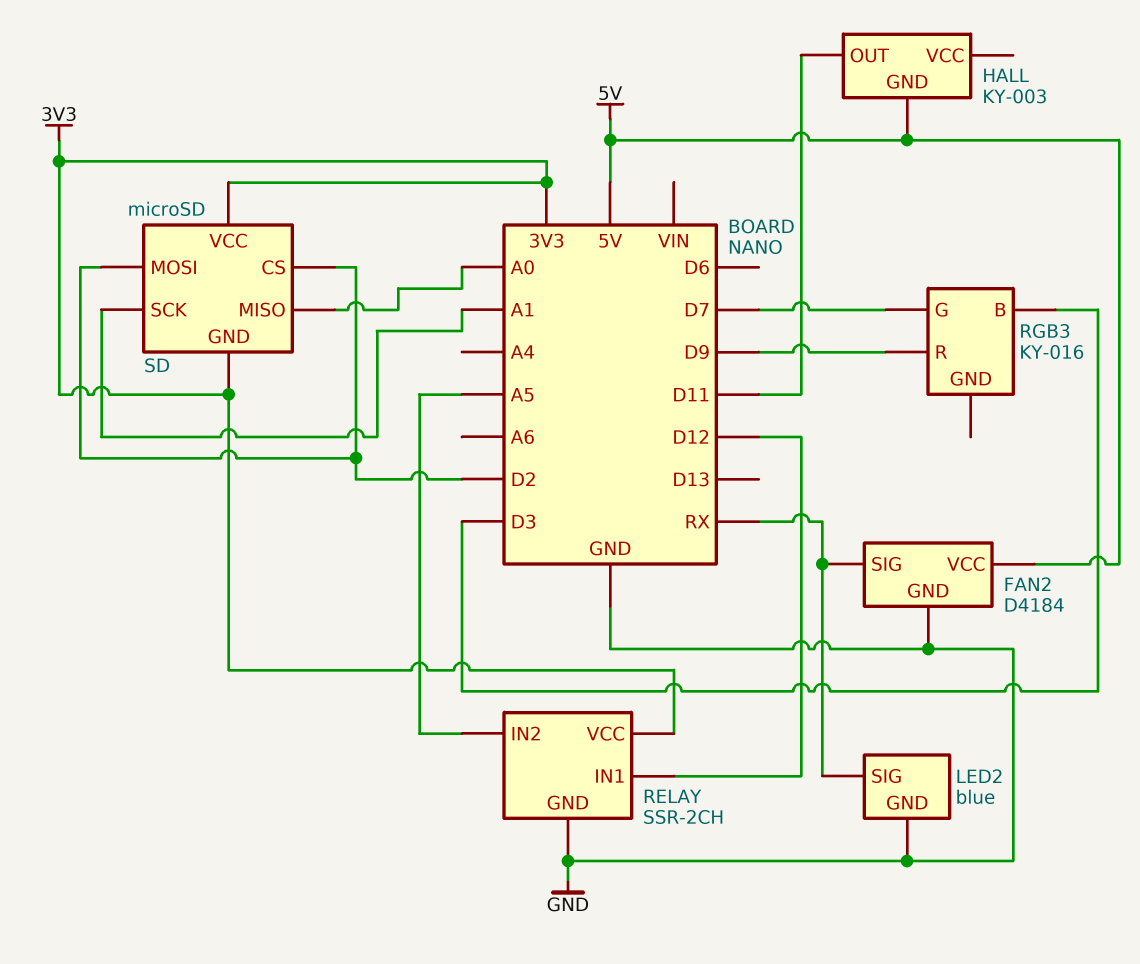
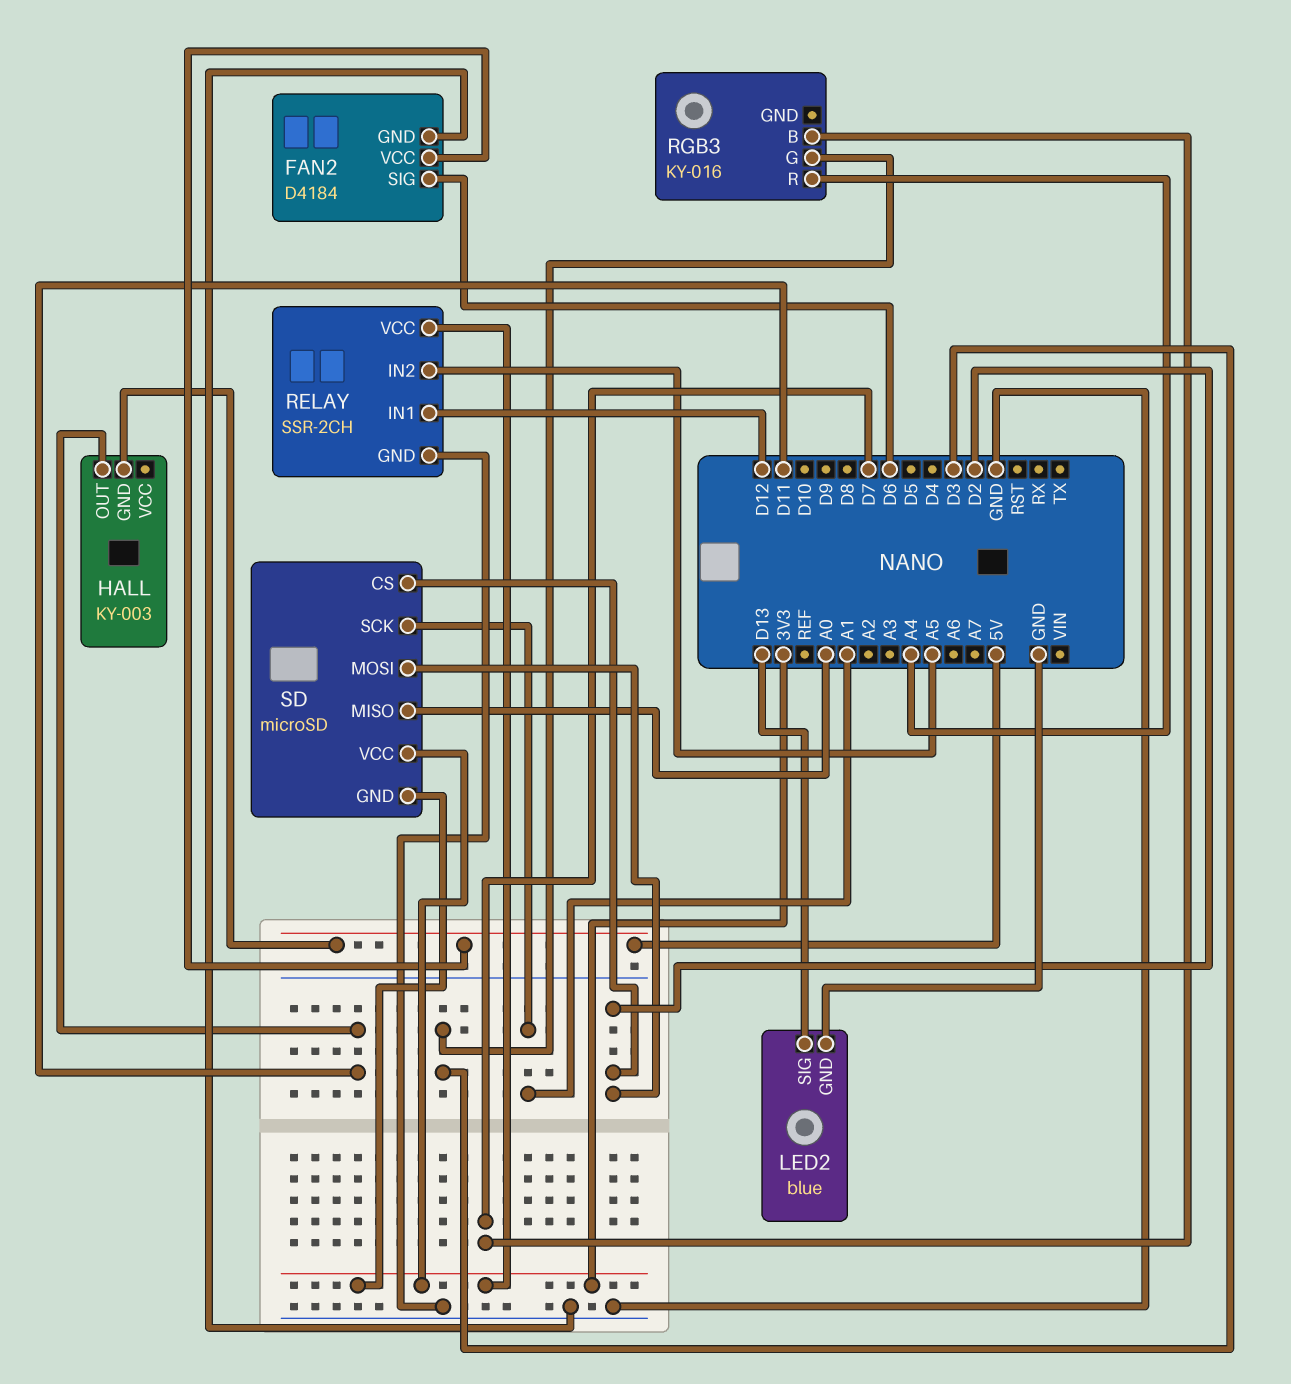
FAN2 pin SIG: RX -> D6
LED2 pin SIG: RX -> D13
RGB3 pin B: D3 -> D7
RGB3 pin G: D7 -> D3
RGB3 pin R: D9 -> A4

